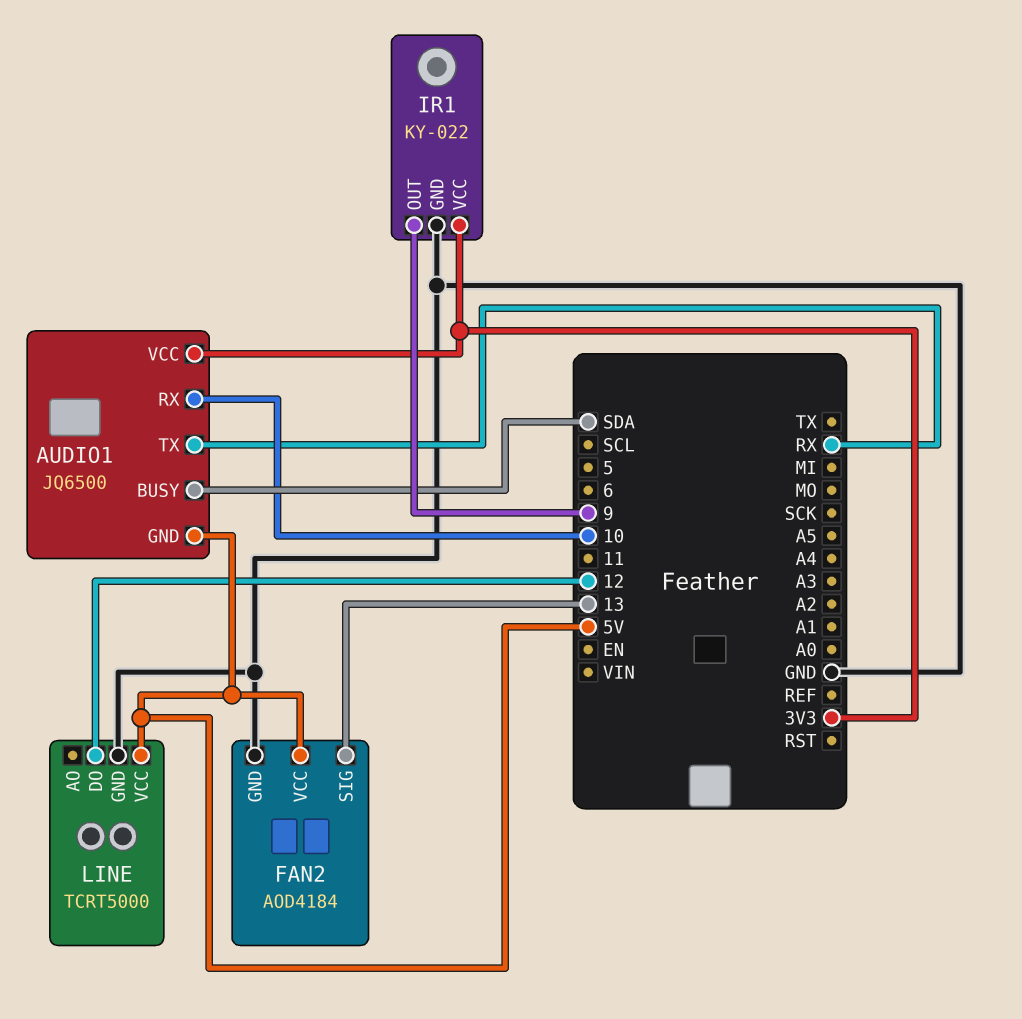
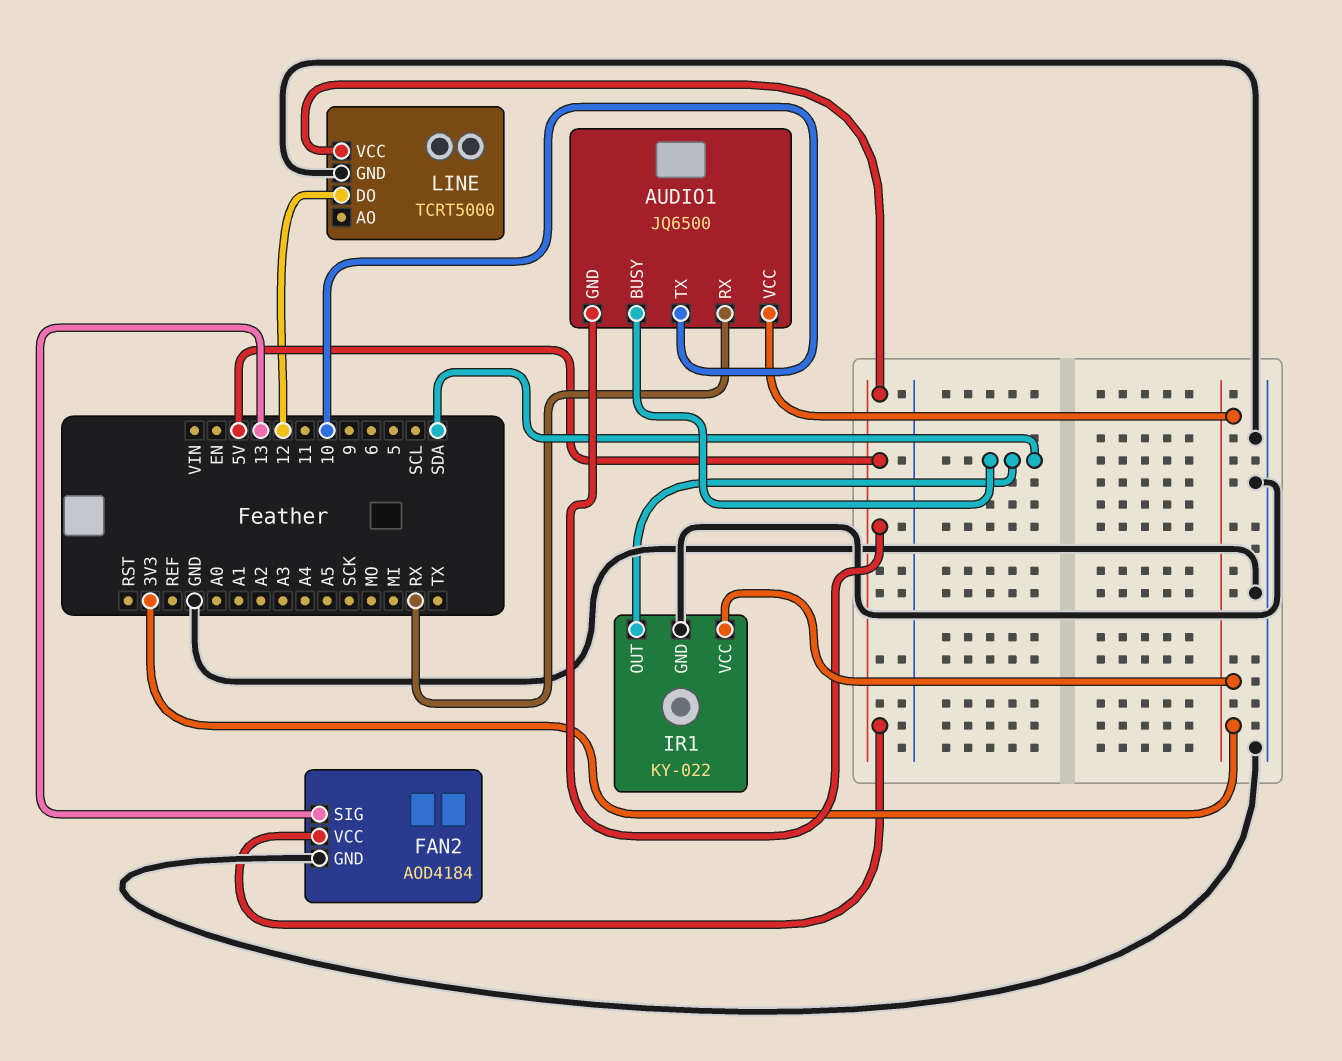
AUDIO1 pin RX: 10 -> RX
AUDIO1 pin TX: RX -> 10
IR1 pin OUT: 9 -> SDA

